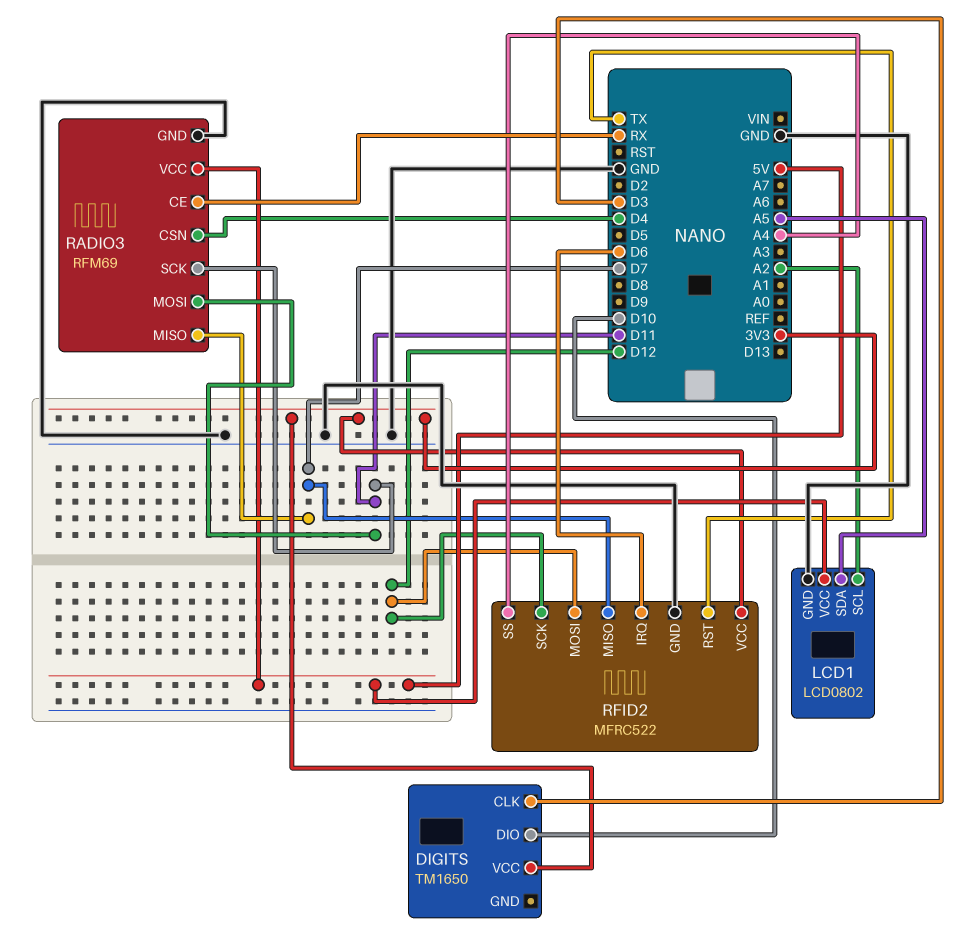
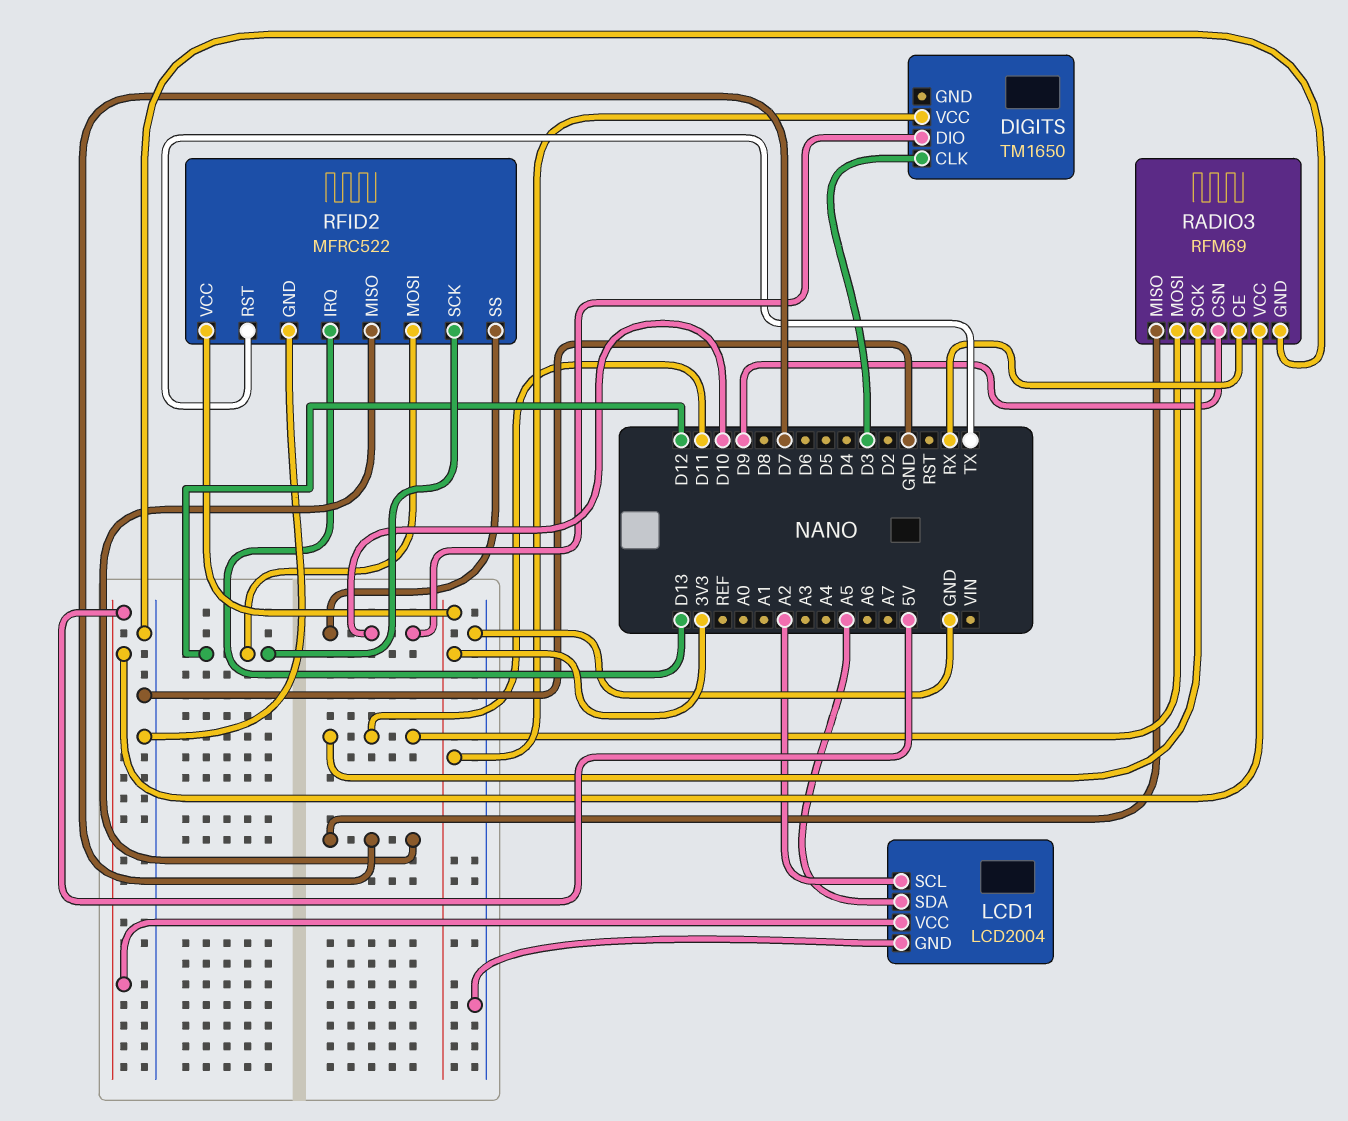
LCD1: LCD0802 -> LCD2004
RADIO3 pin CSN: D4 -> D9
RFID2 pin IRQ: D6 -> D13
RFID2 pin SS: A4 -> D10

